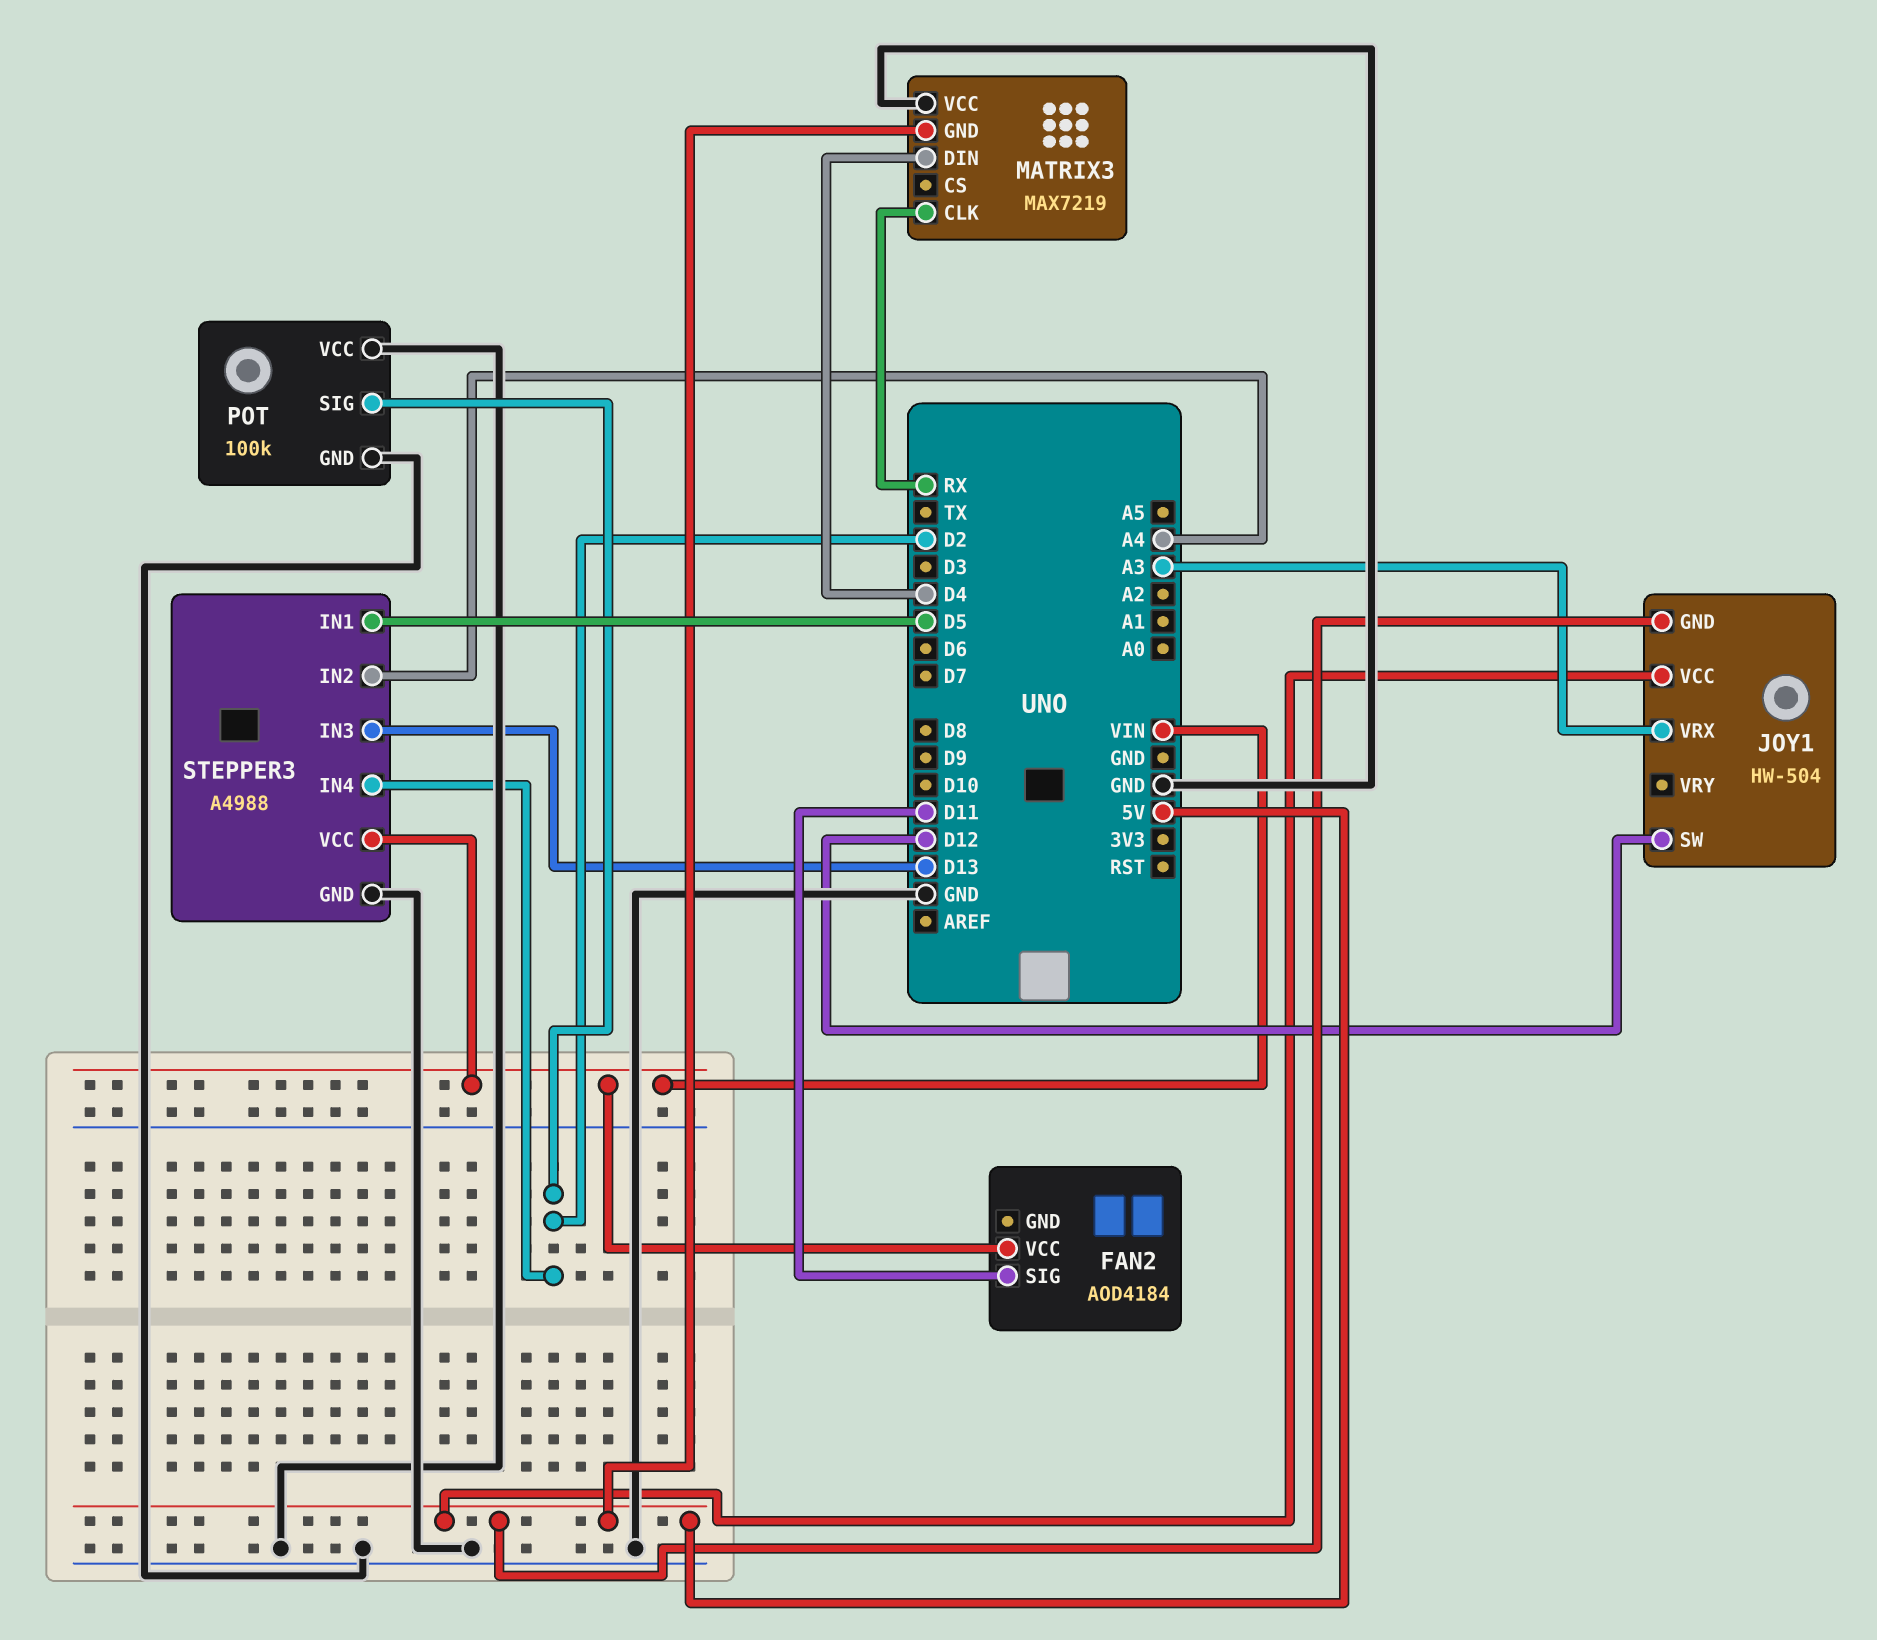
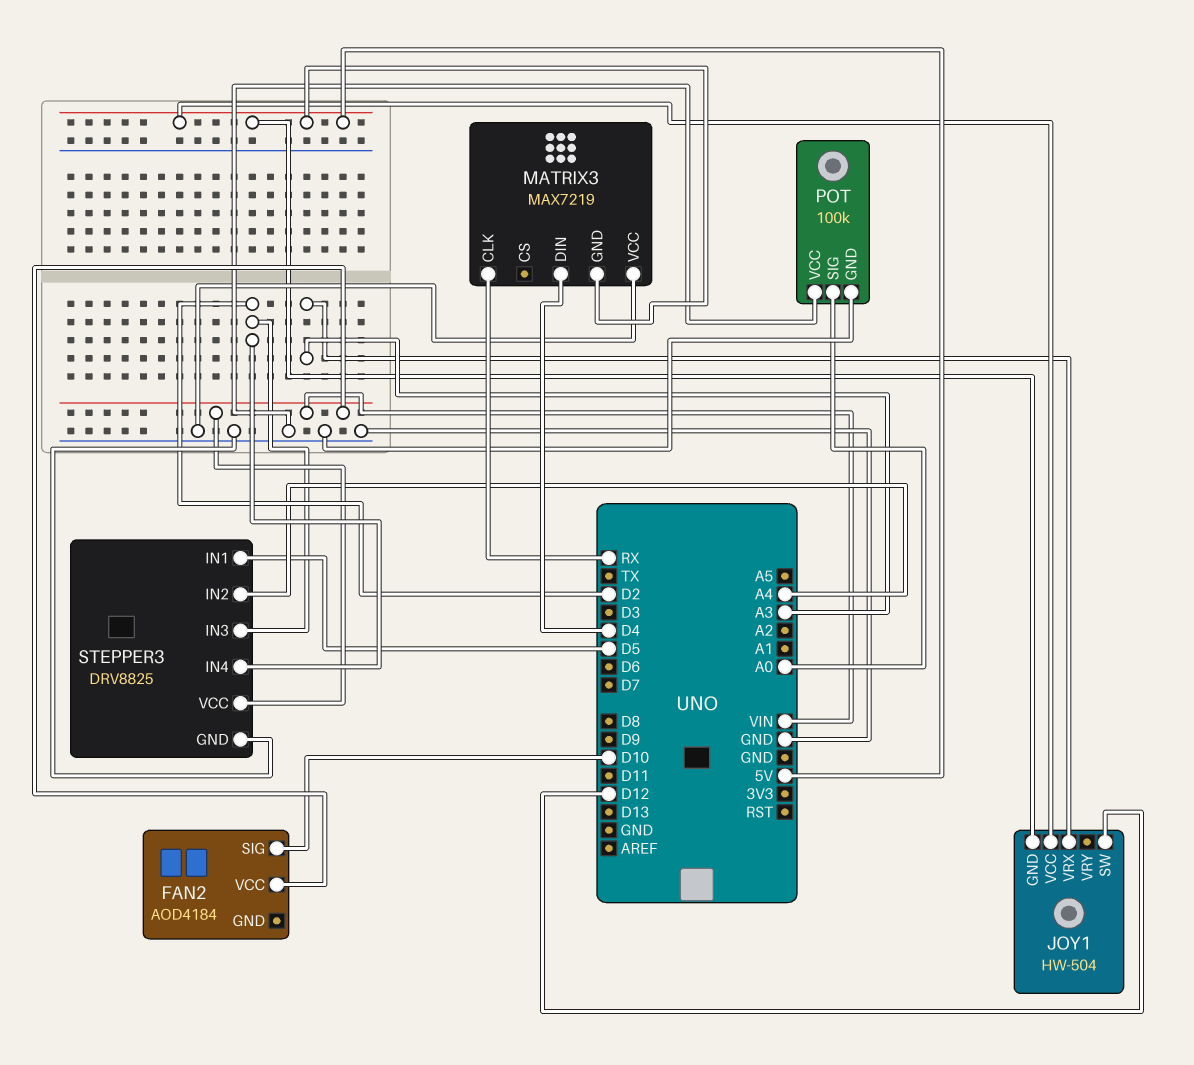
FAN2 pin SIG: D11 -> D10
POT pin SIG: D2 -> A0
STEPPER3: A4988 -> DRV8825
STEPPER3 pin IN3: D13 -> D2

